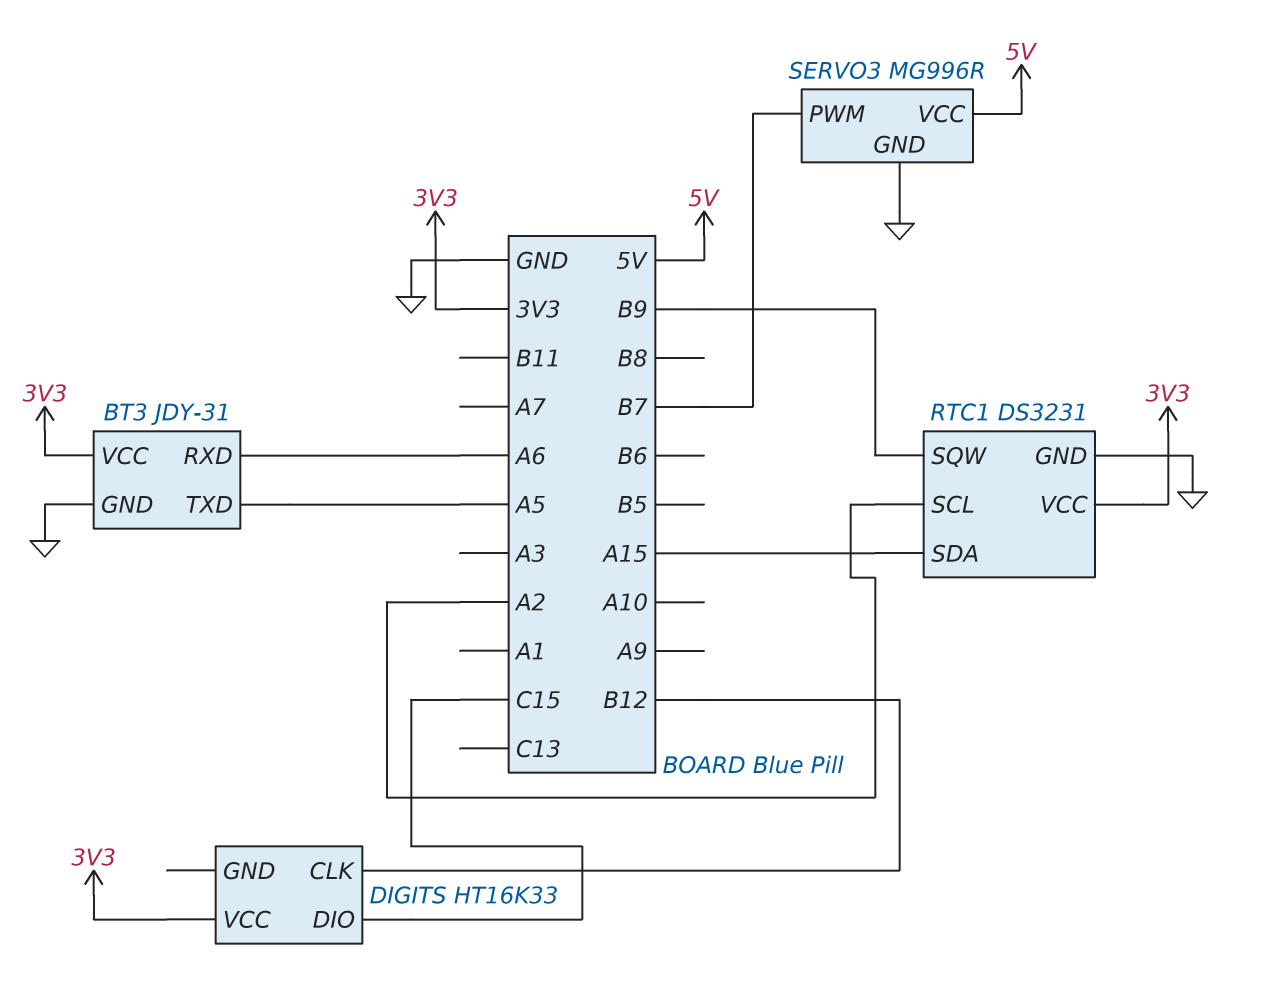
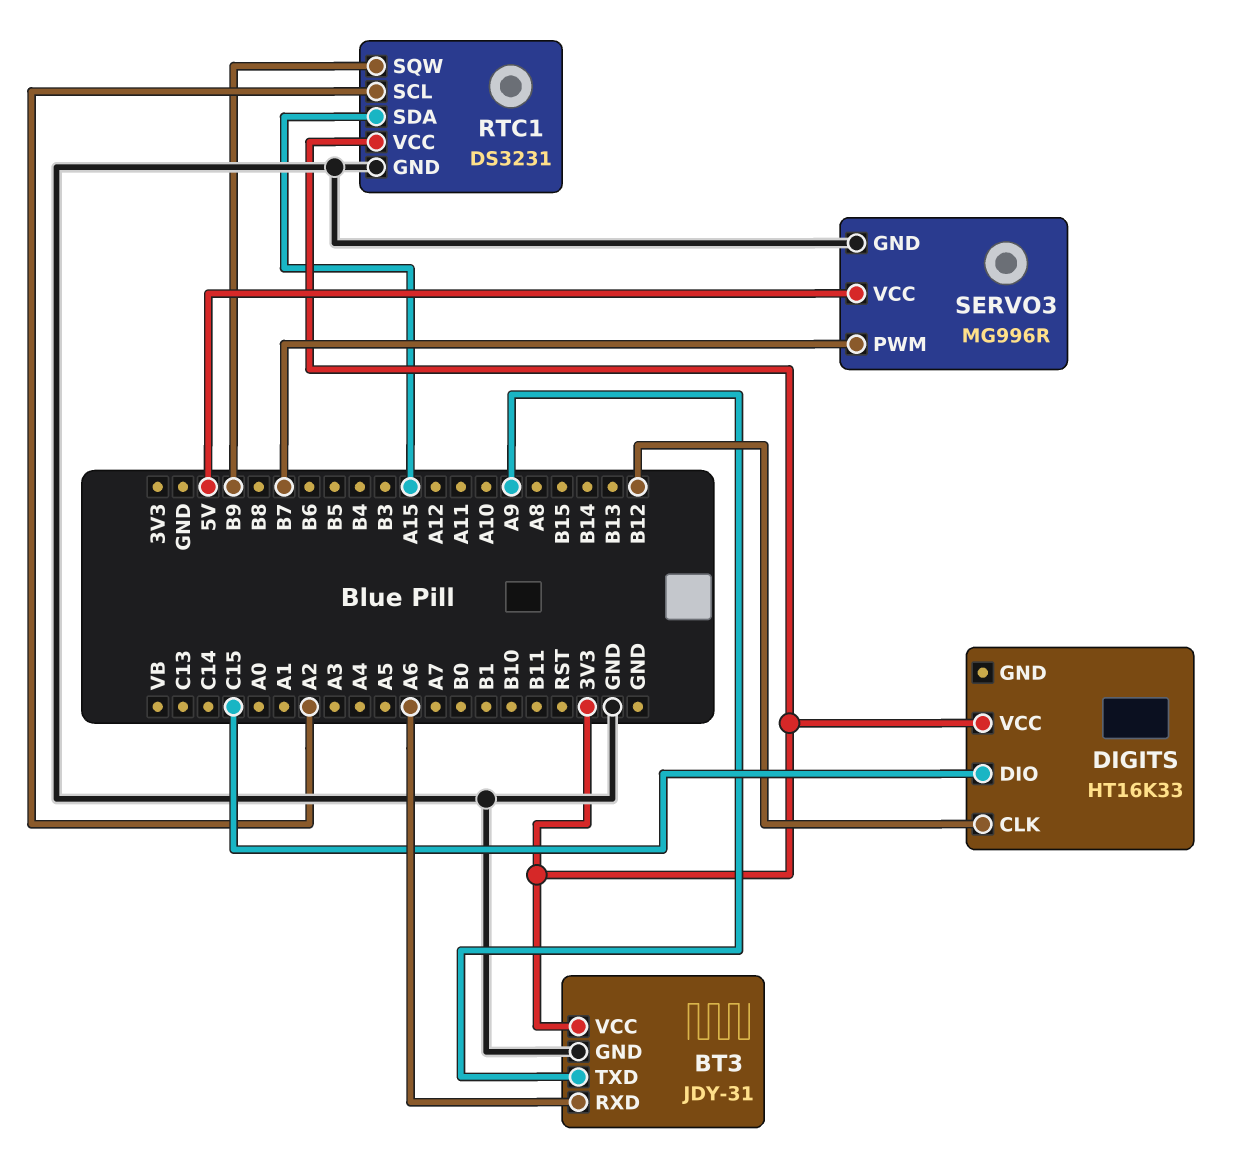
BT3 pin TXD: A5 -> A9

